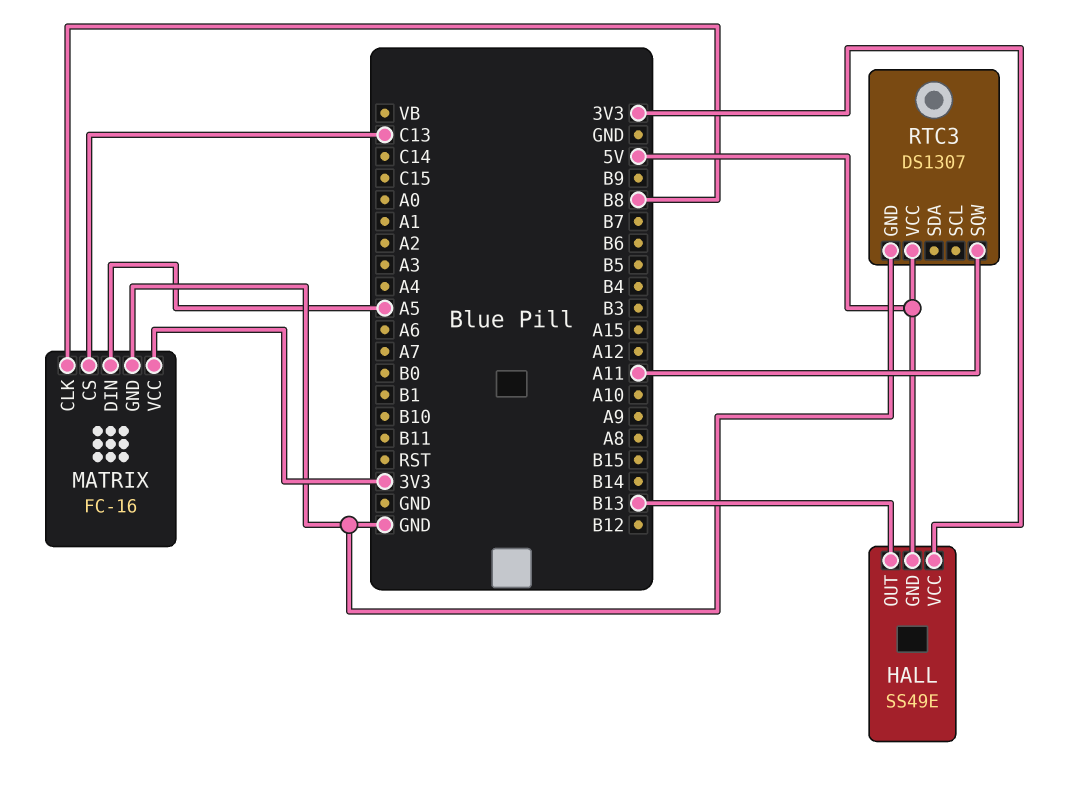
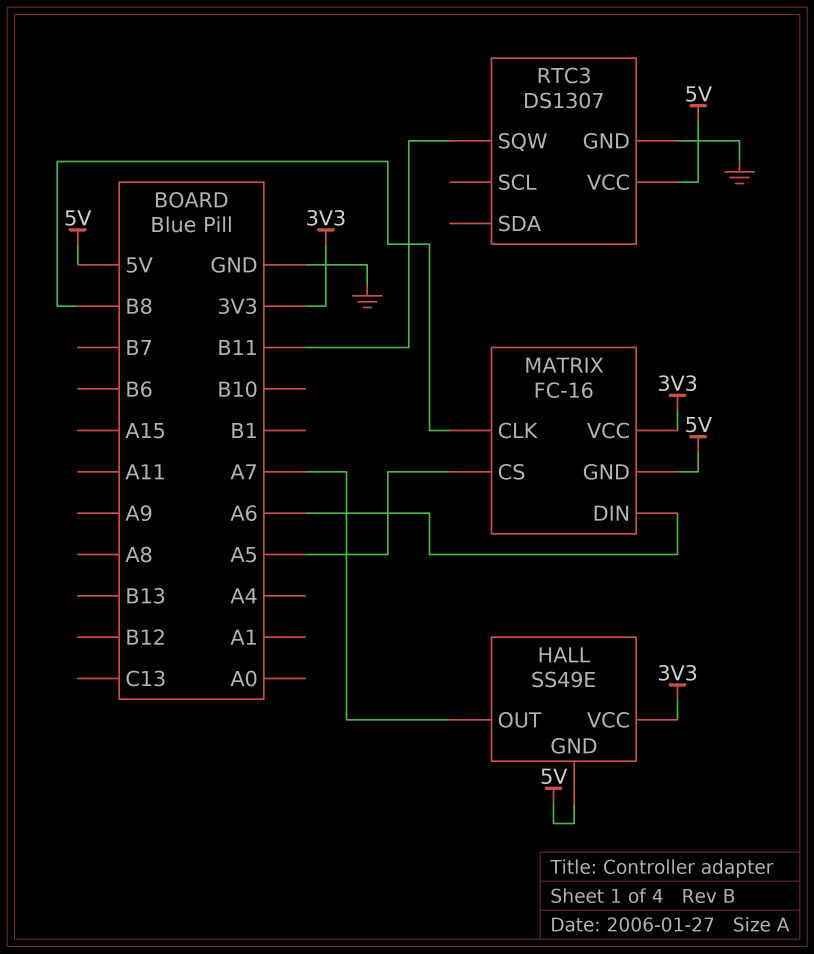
HALL pin OUT: B13 -> A7
MATRIX pin CS: C13 -> A5
MATRIX pin DIN: A5 -> A6
MATRIX pin GND: GND -> 5V
RTC3 pin SQW: A11 -> B11

